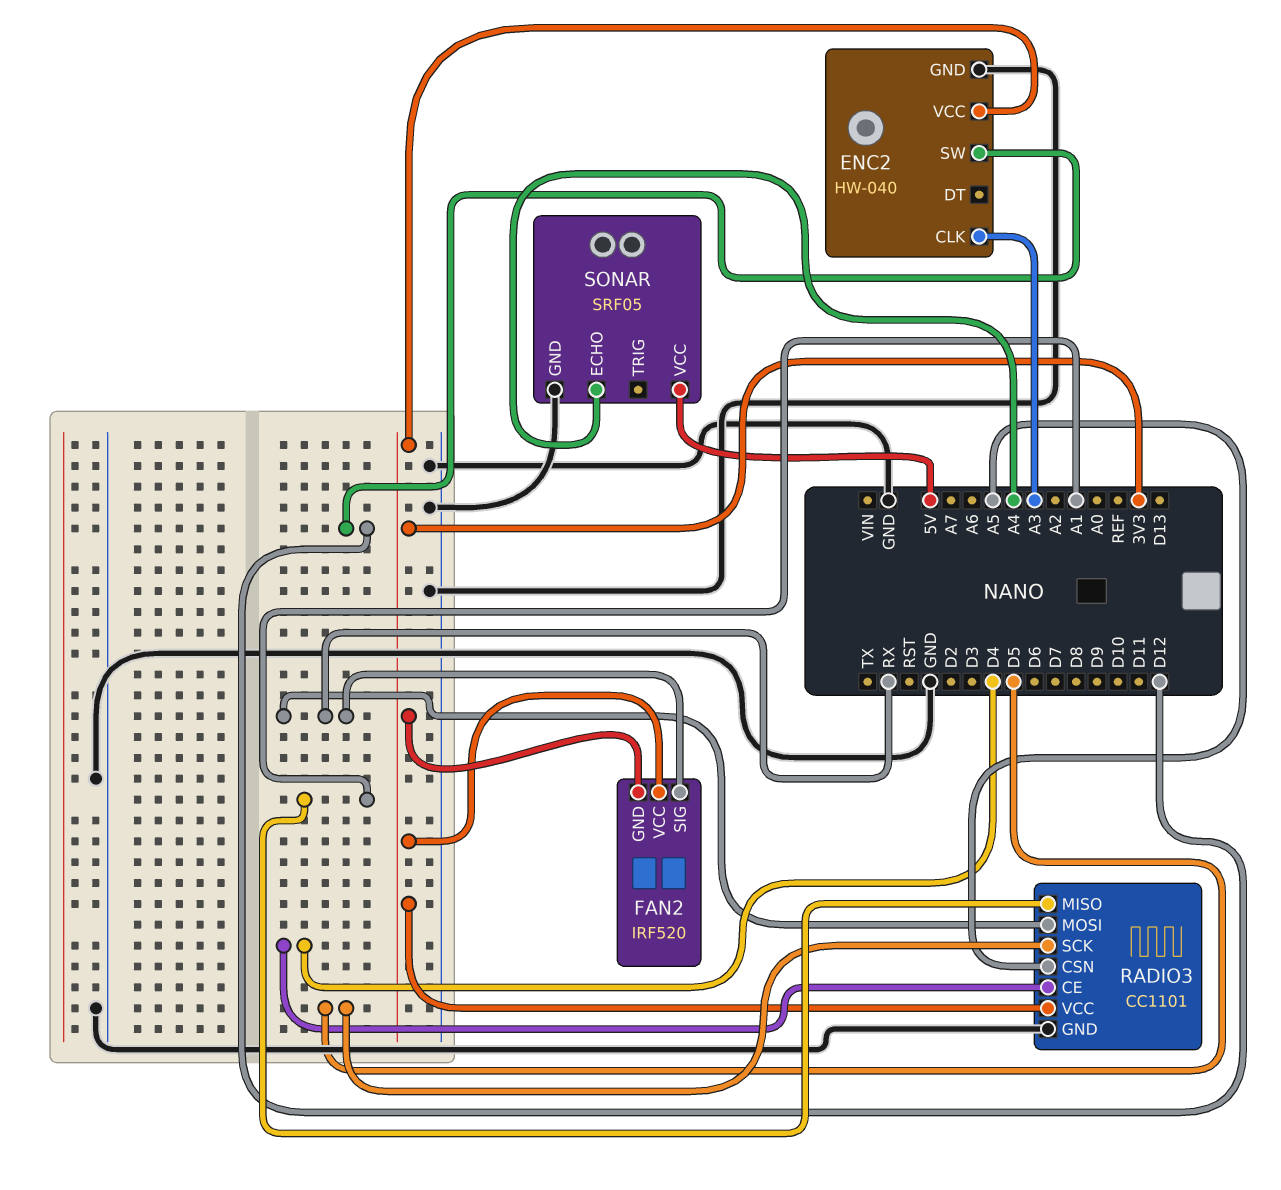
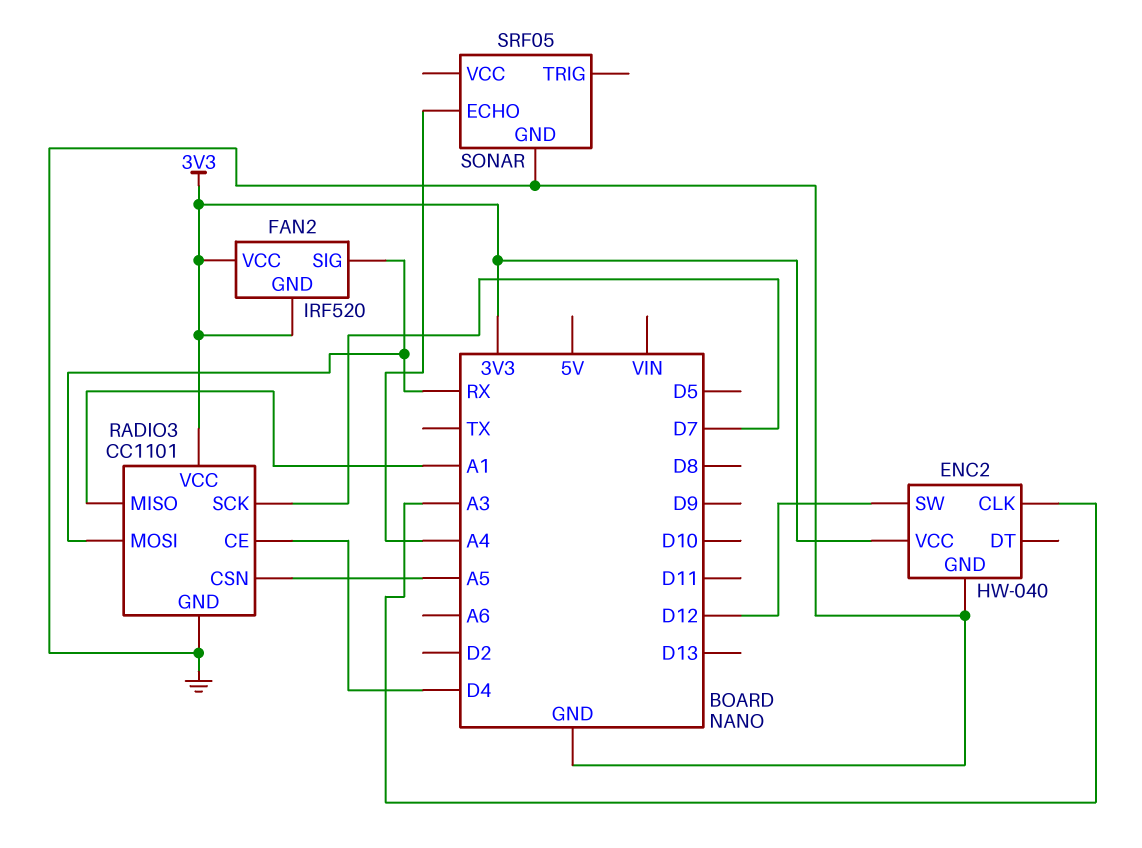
RADIO3 pin SCK: D5 -> D7
SONAR pin VCC: 5V -> none

